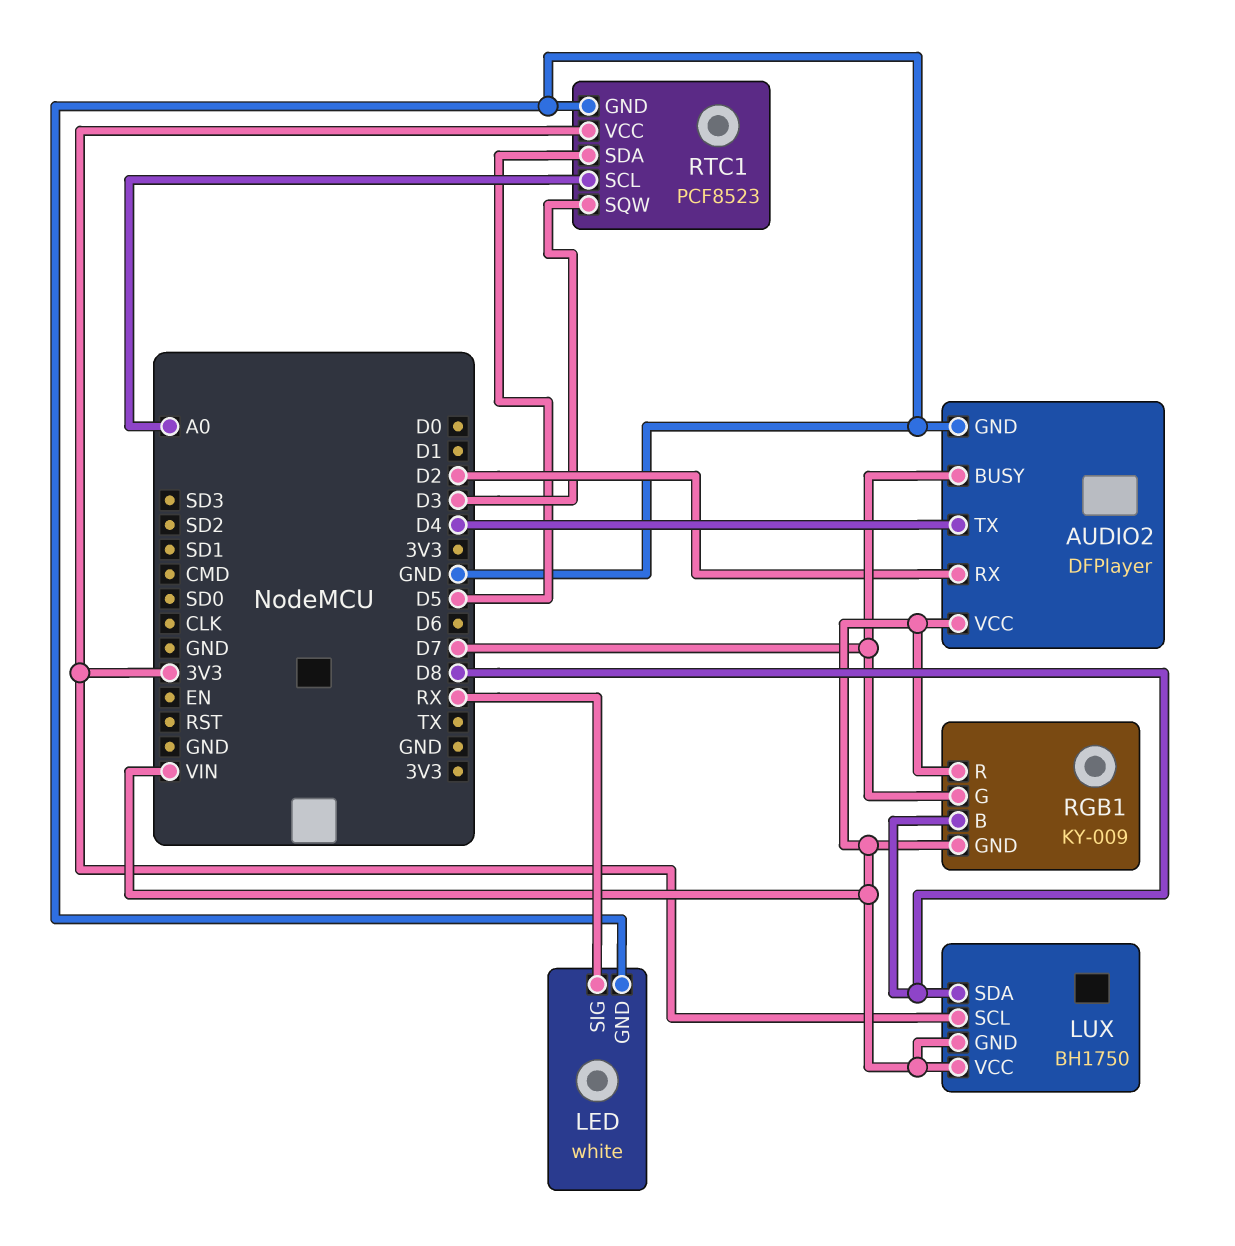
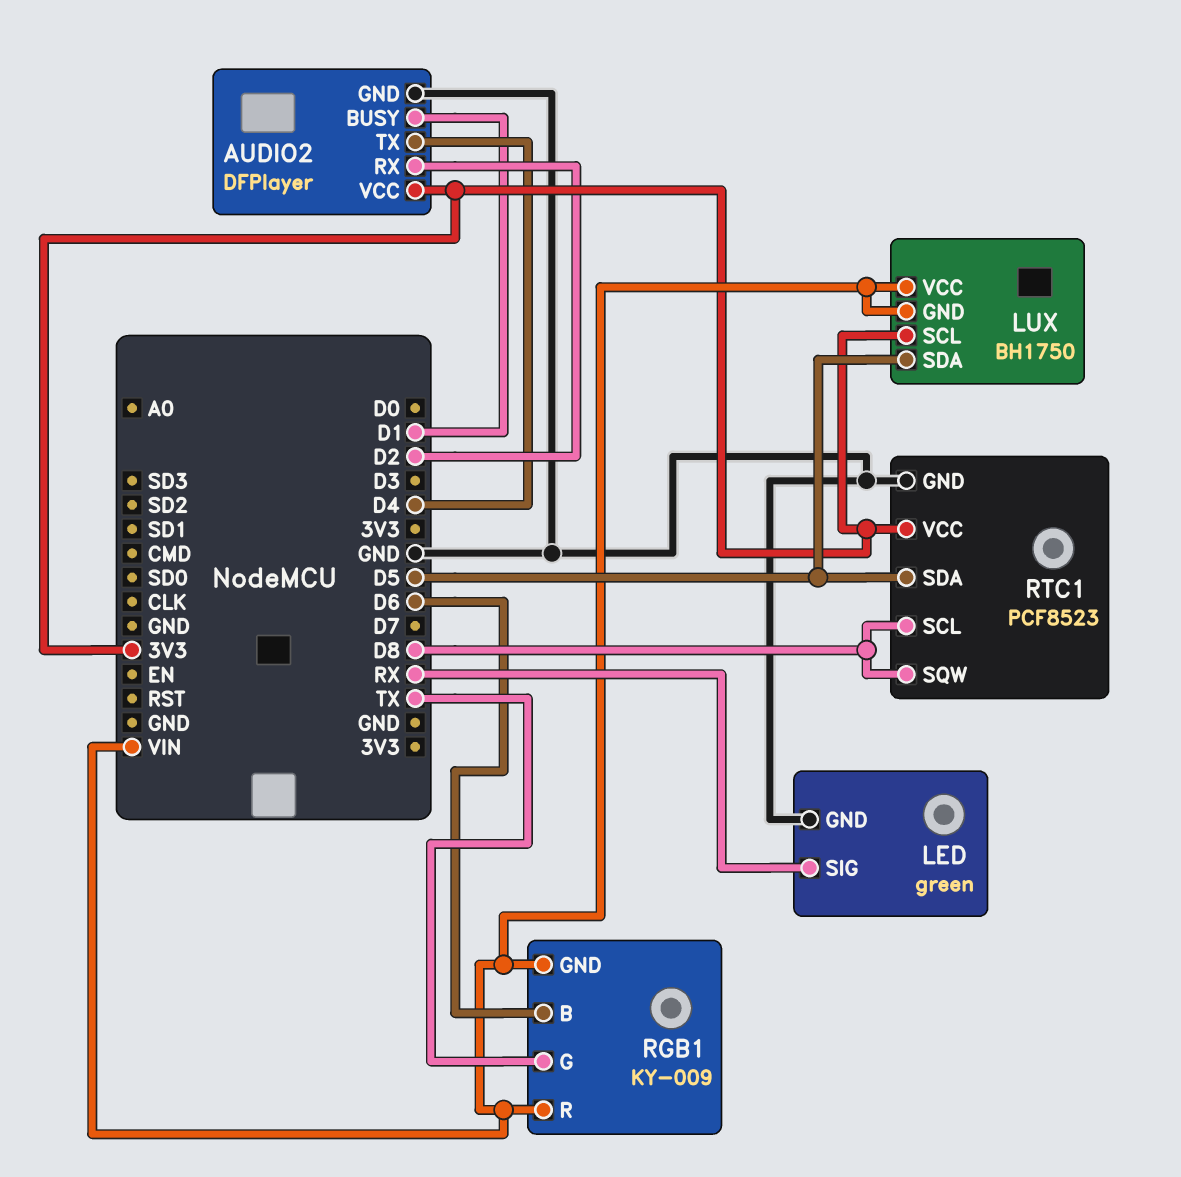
AUDIO2 pin BUSY: D7 -> D1
AUDIO2 pin VCC: VIN -> 3V3
LED: white -> green
LUX pin SDA: D8 -> D5
RGB1 pin B: D8 -> D6
RGB1 pin G: D7 -> TX
RTC1 pin SCL: A0 -> D8
RTC1 pin SQW: D3 -> D8

